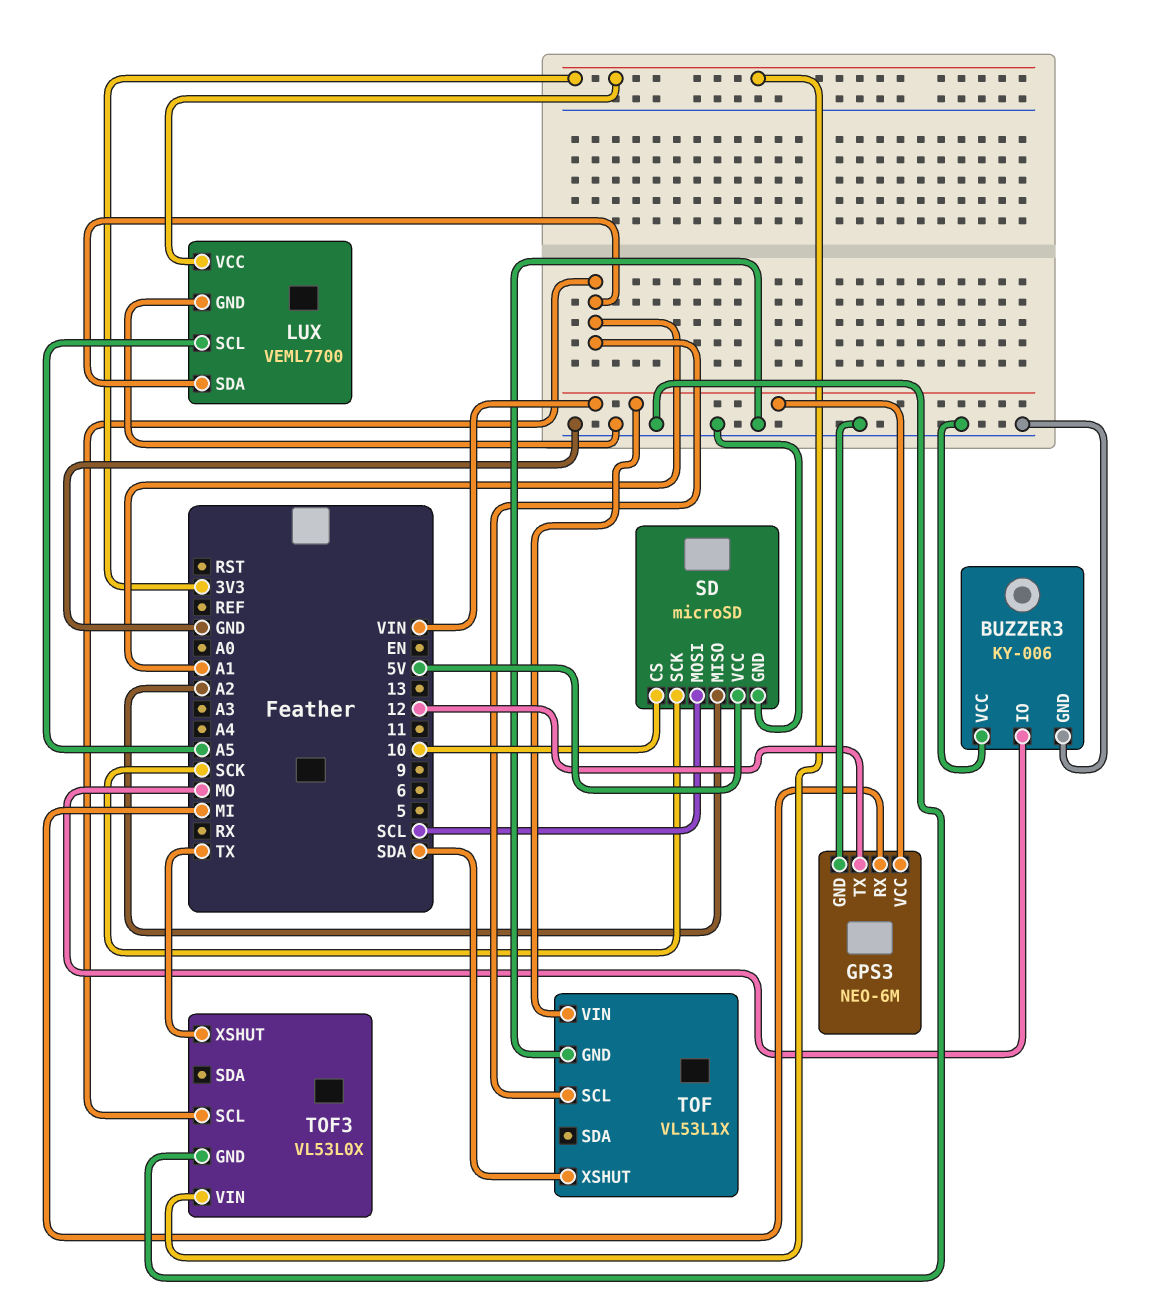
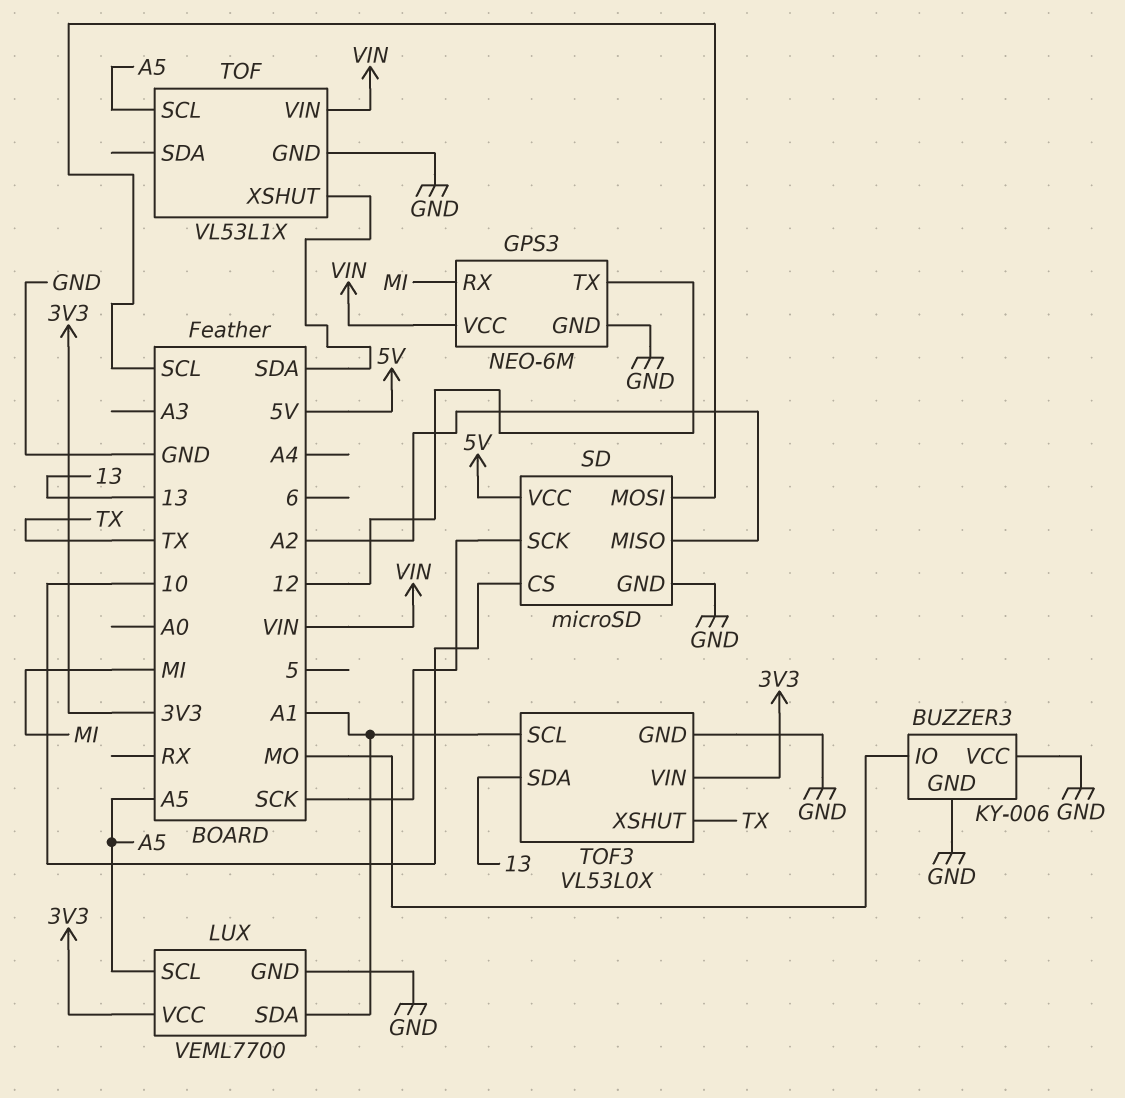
TOF pin SCL: A1 -> A5
TOF3 pin SDA: none -> 13

